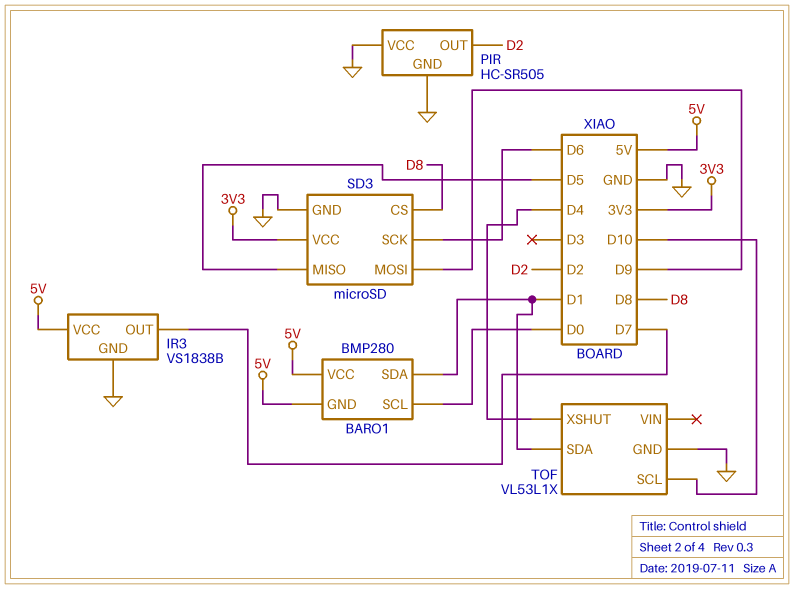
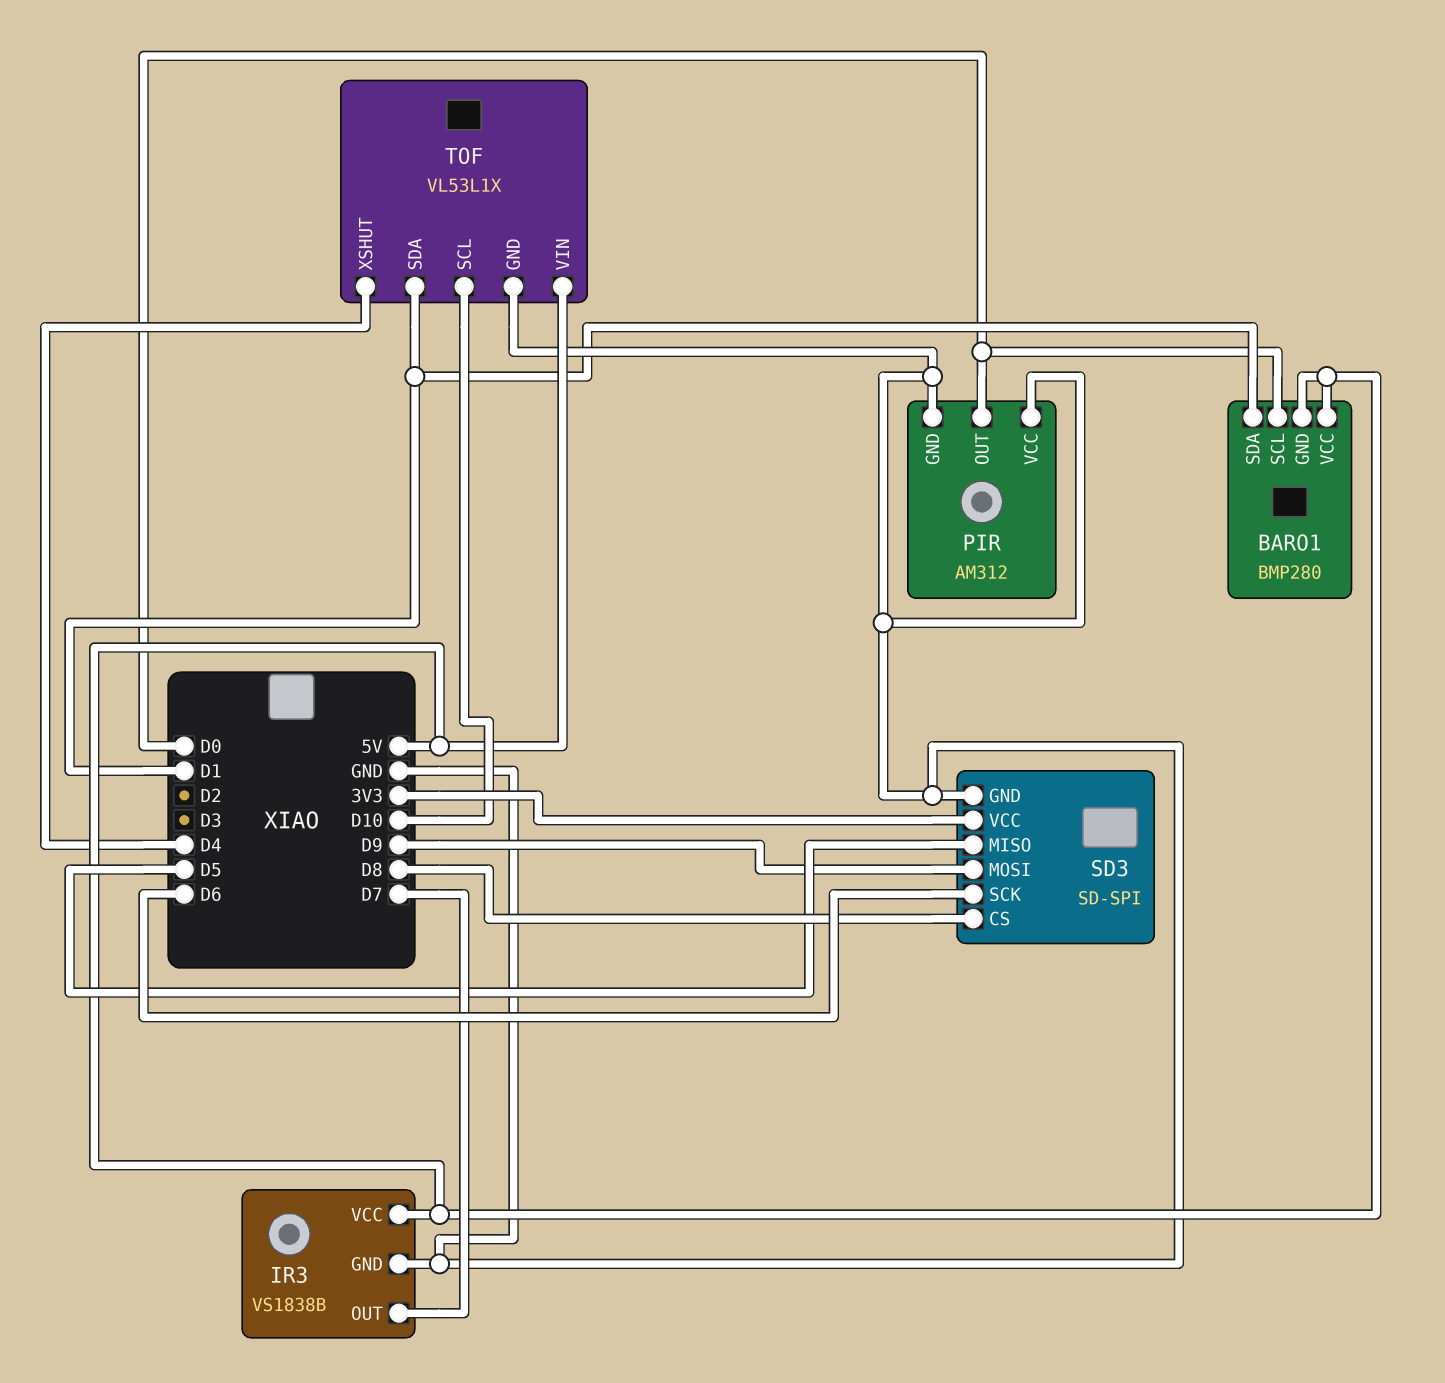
PIR: HC-SR505 -> AM312
PIR pin OUT: D2 -> D0
SD3: microSD -> SD-SPI
TOF pin VIN: none -> 5V

